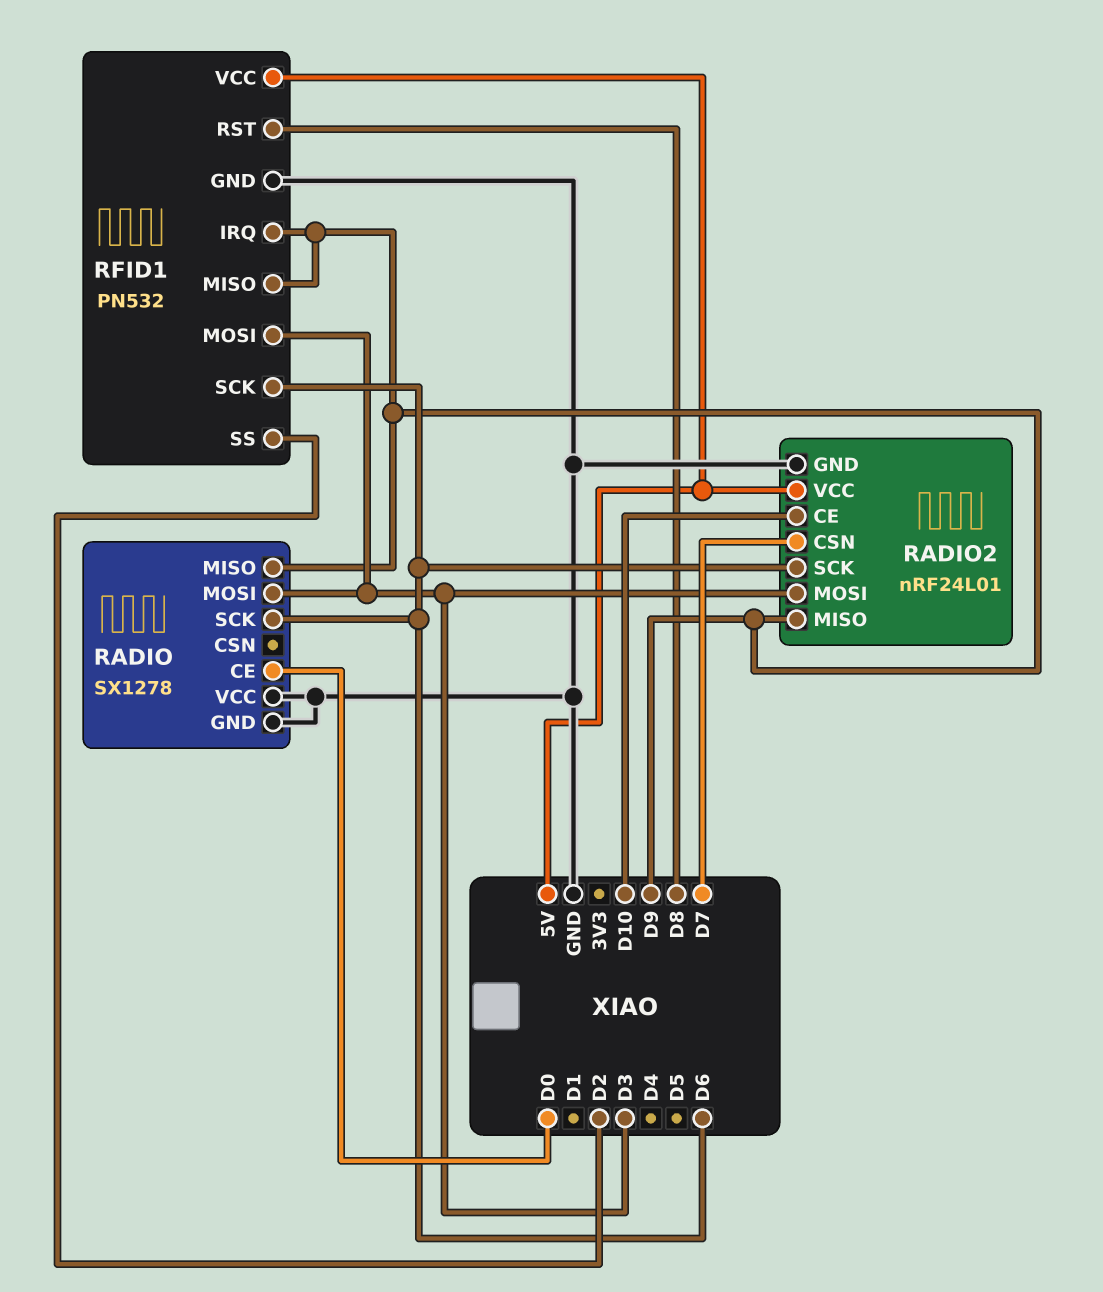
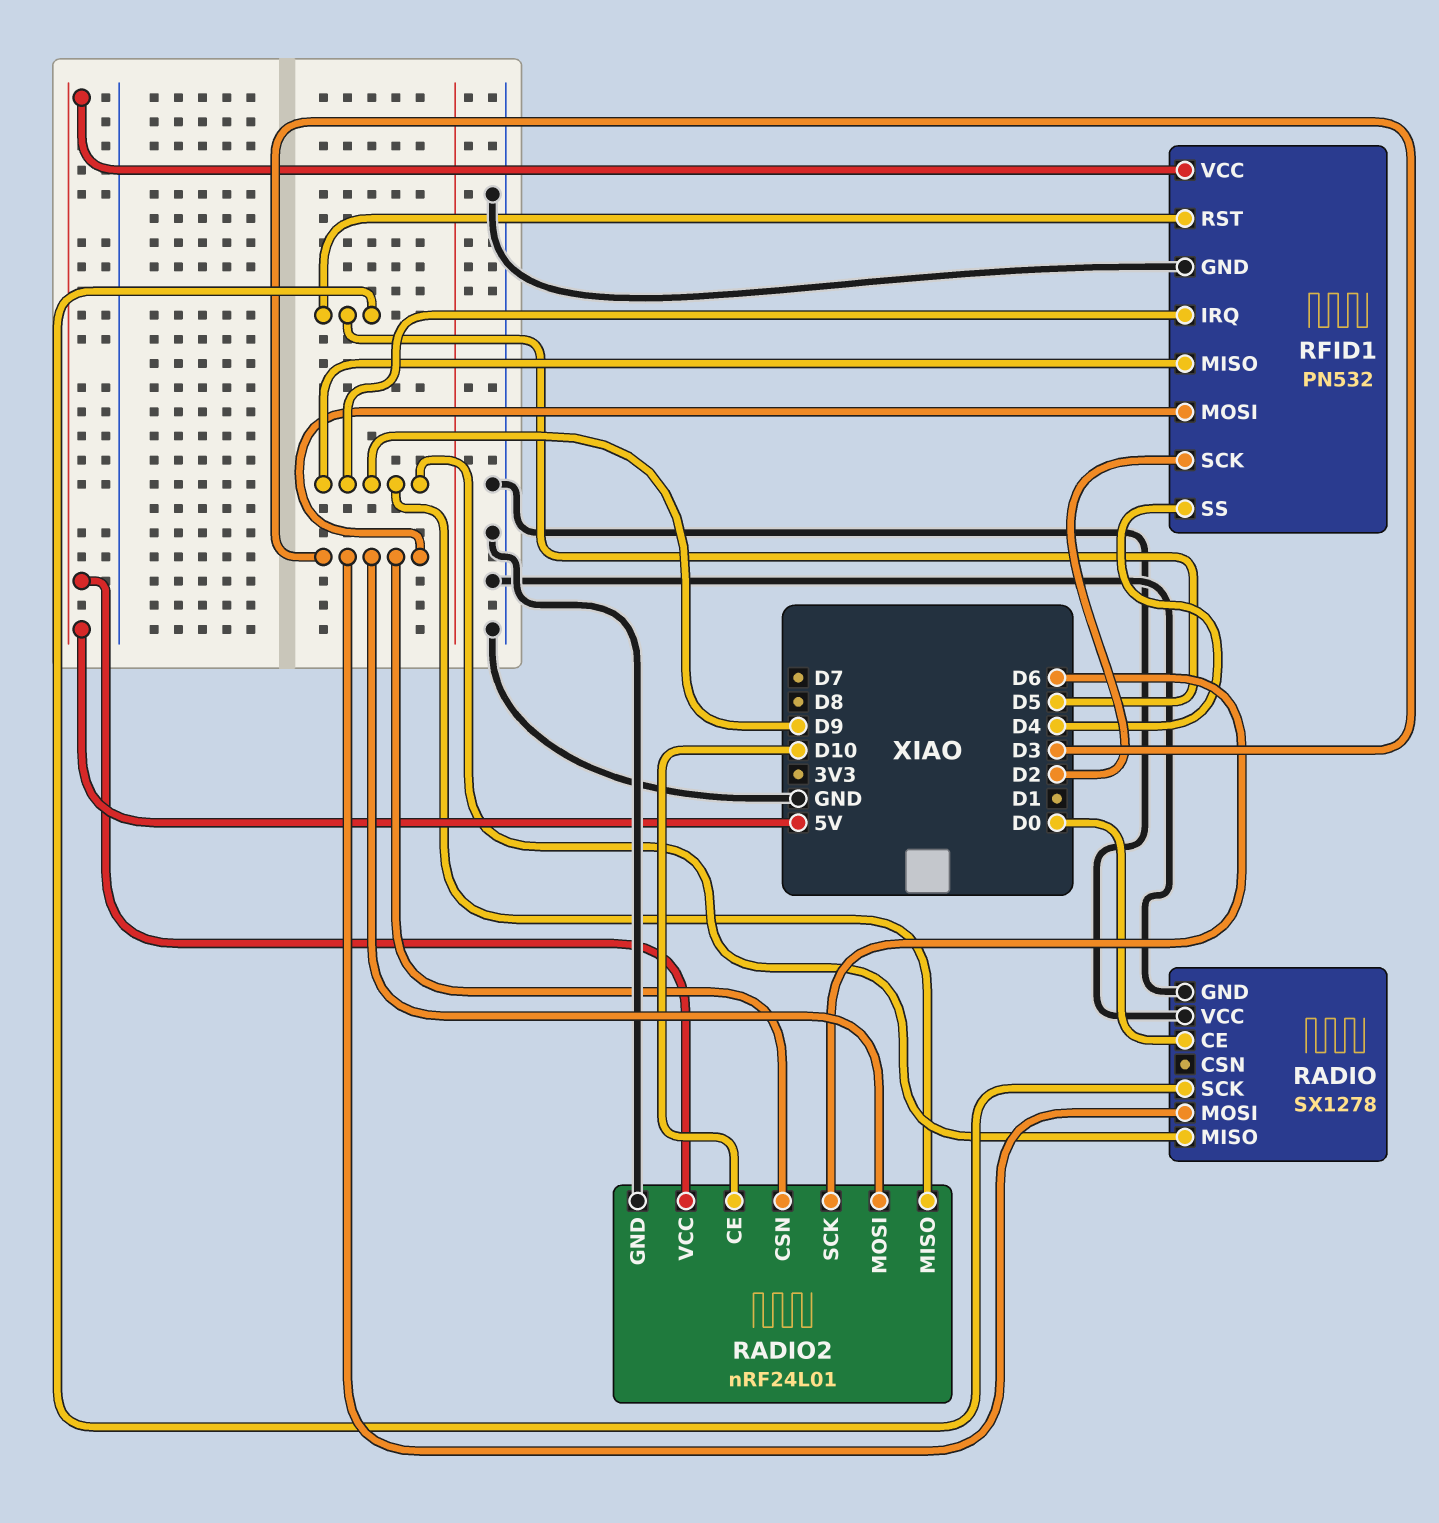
RADIO pin SCK: D6 -> D5
RADIO2 pin CSN: D7 -> D3
RFID1 pin RST: D8 -> D5
RFID1 pin SCK: D6 -> D2
RFID1 pin SS: D2 -> D4

